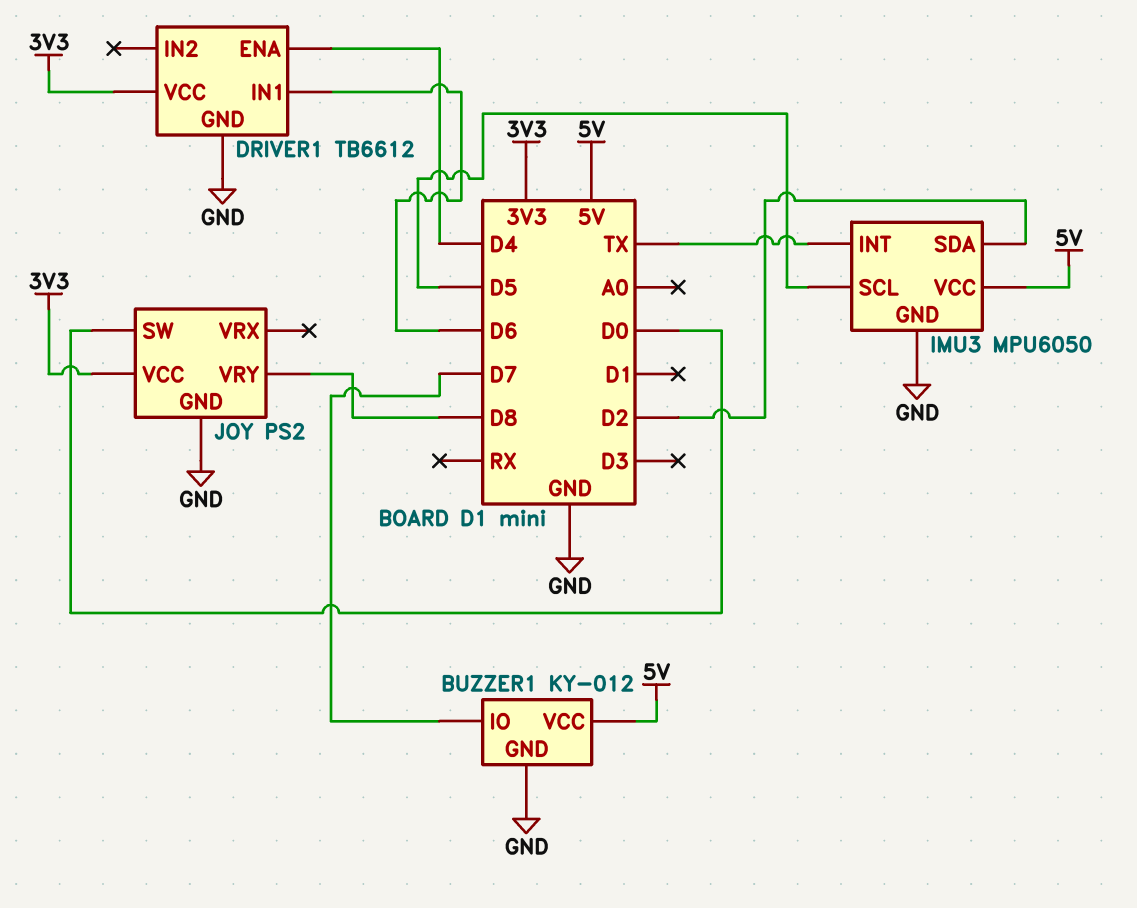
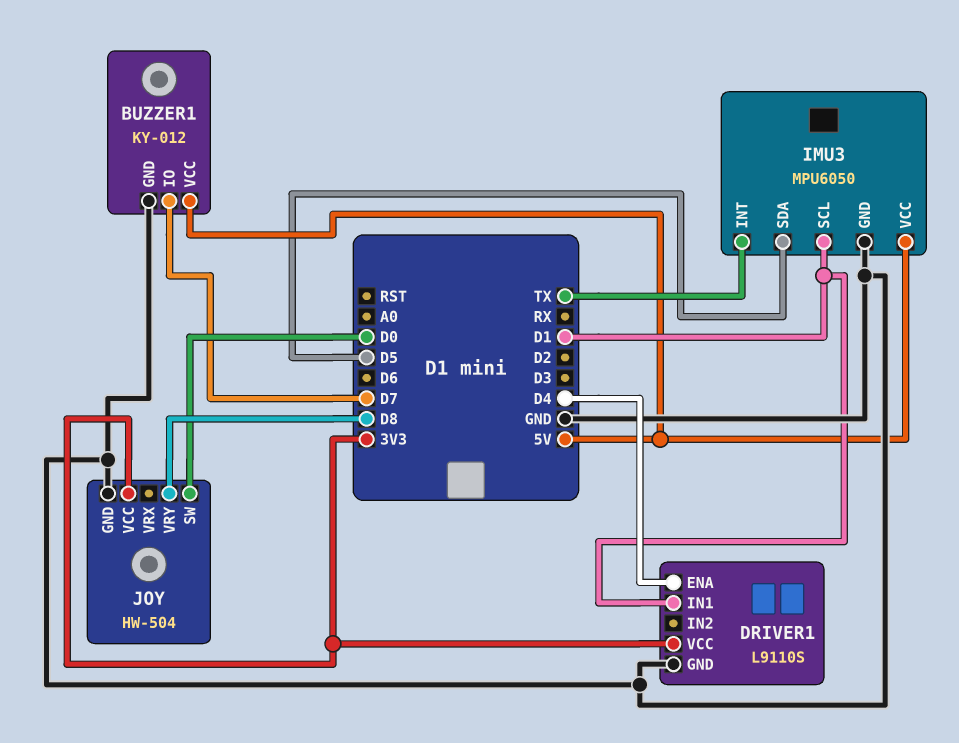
DRIVER1: TB6612 -> L9110S
DRIVER1 pin IN1: D6 -> D1
IMU3 pin SCL: D5 -> D1
IMU3 pin SDA: D2 -> D5
JOY: PS2 -> HW-504

